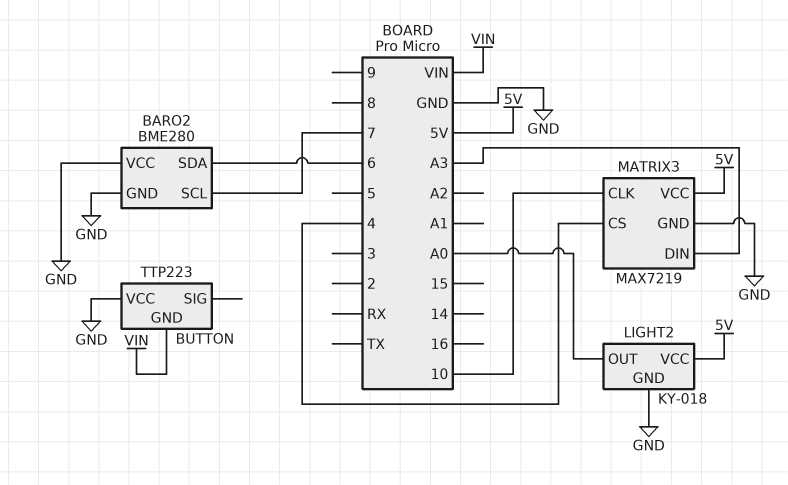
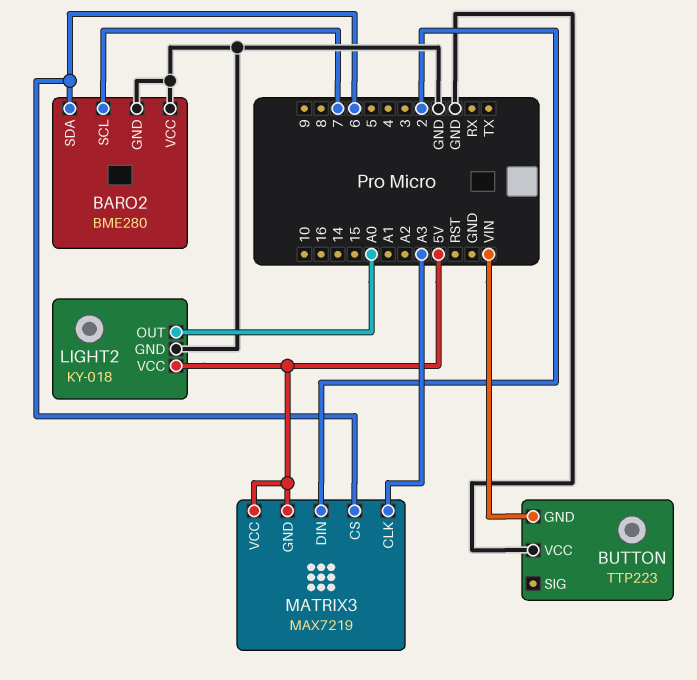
MATRIX3 pin CLK: 10 -> A3
MATRIX3 pin CS: 4 -> 6
MATRIX3 pin DIN: A3 -> 2
MATRIX3 pin GND: GND -> 5V

